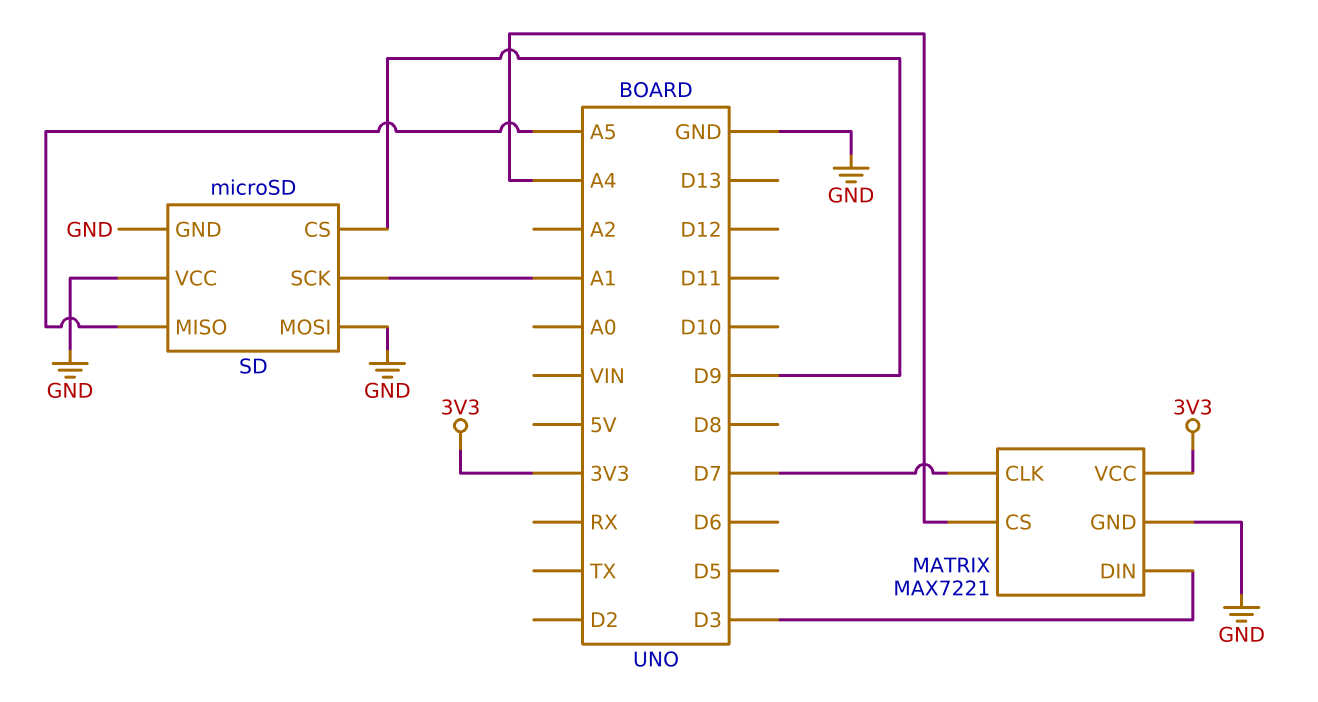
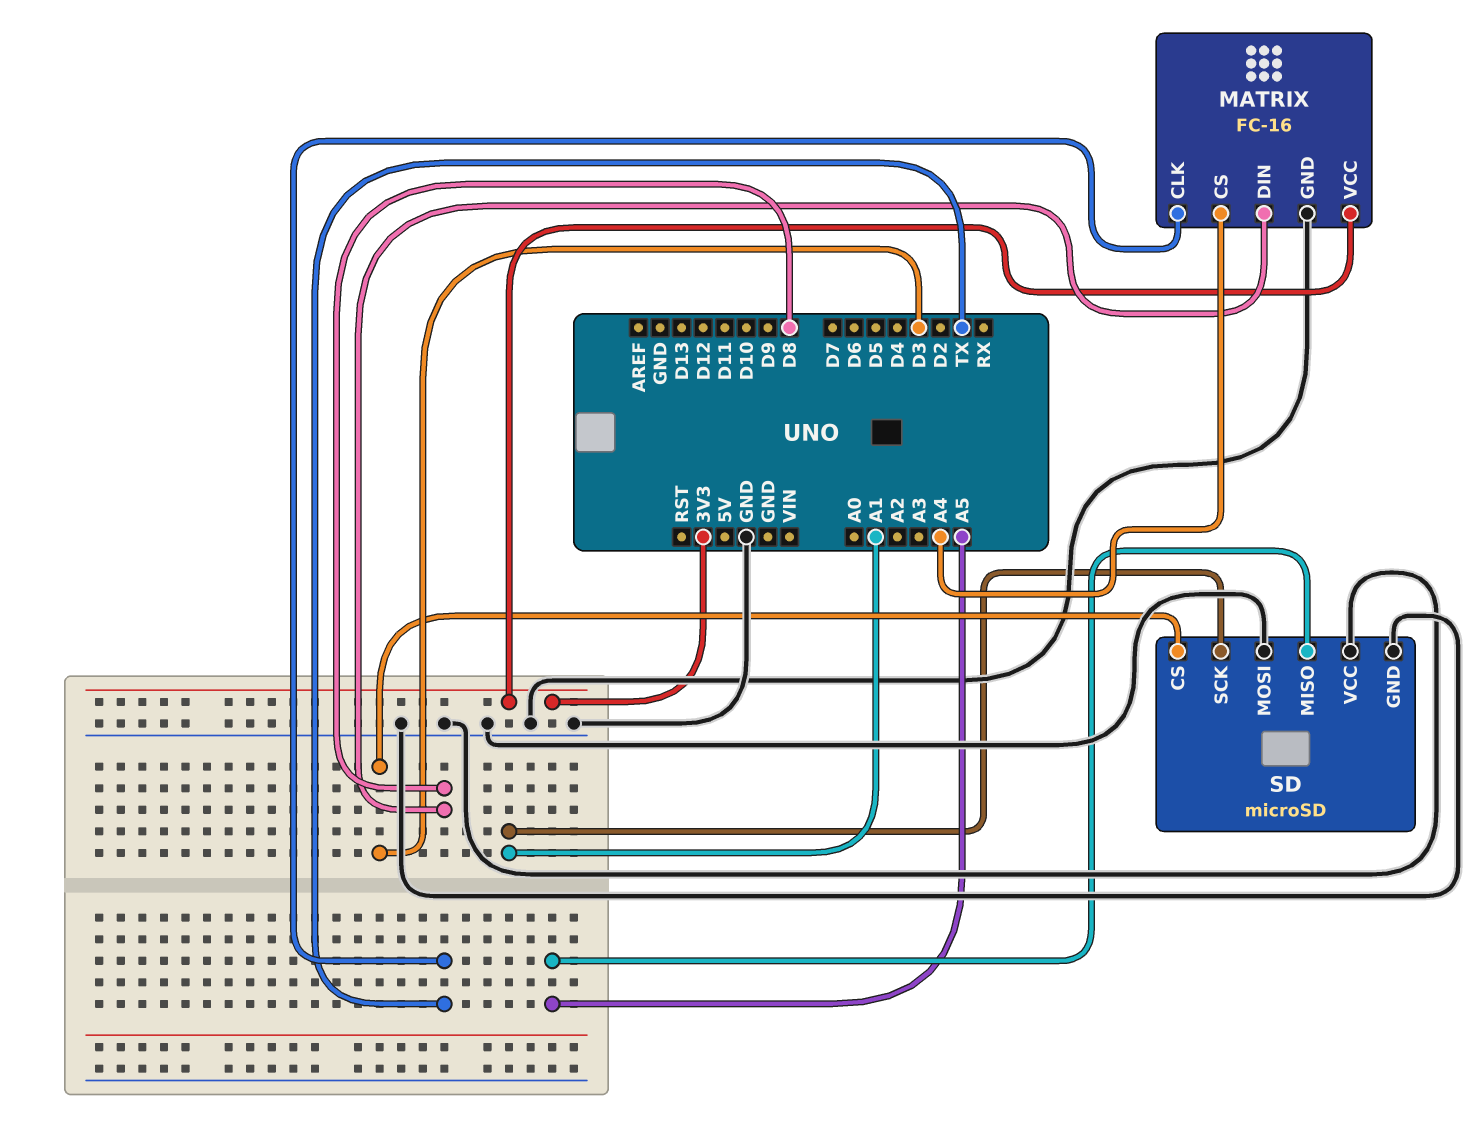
MATRIX: MAX7221 -> FC-16
MATRIX pin CLK: D7 -> TX
MATRIX pin DIN: D3 -> D8
SD pin CS: D9 -> D3

